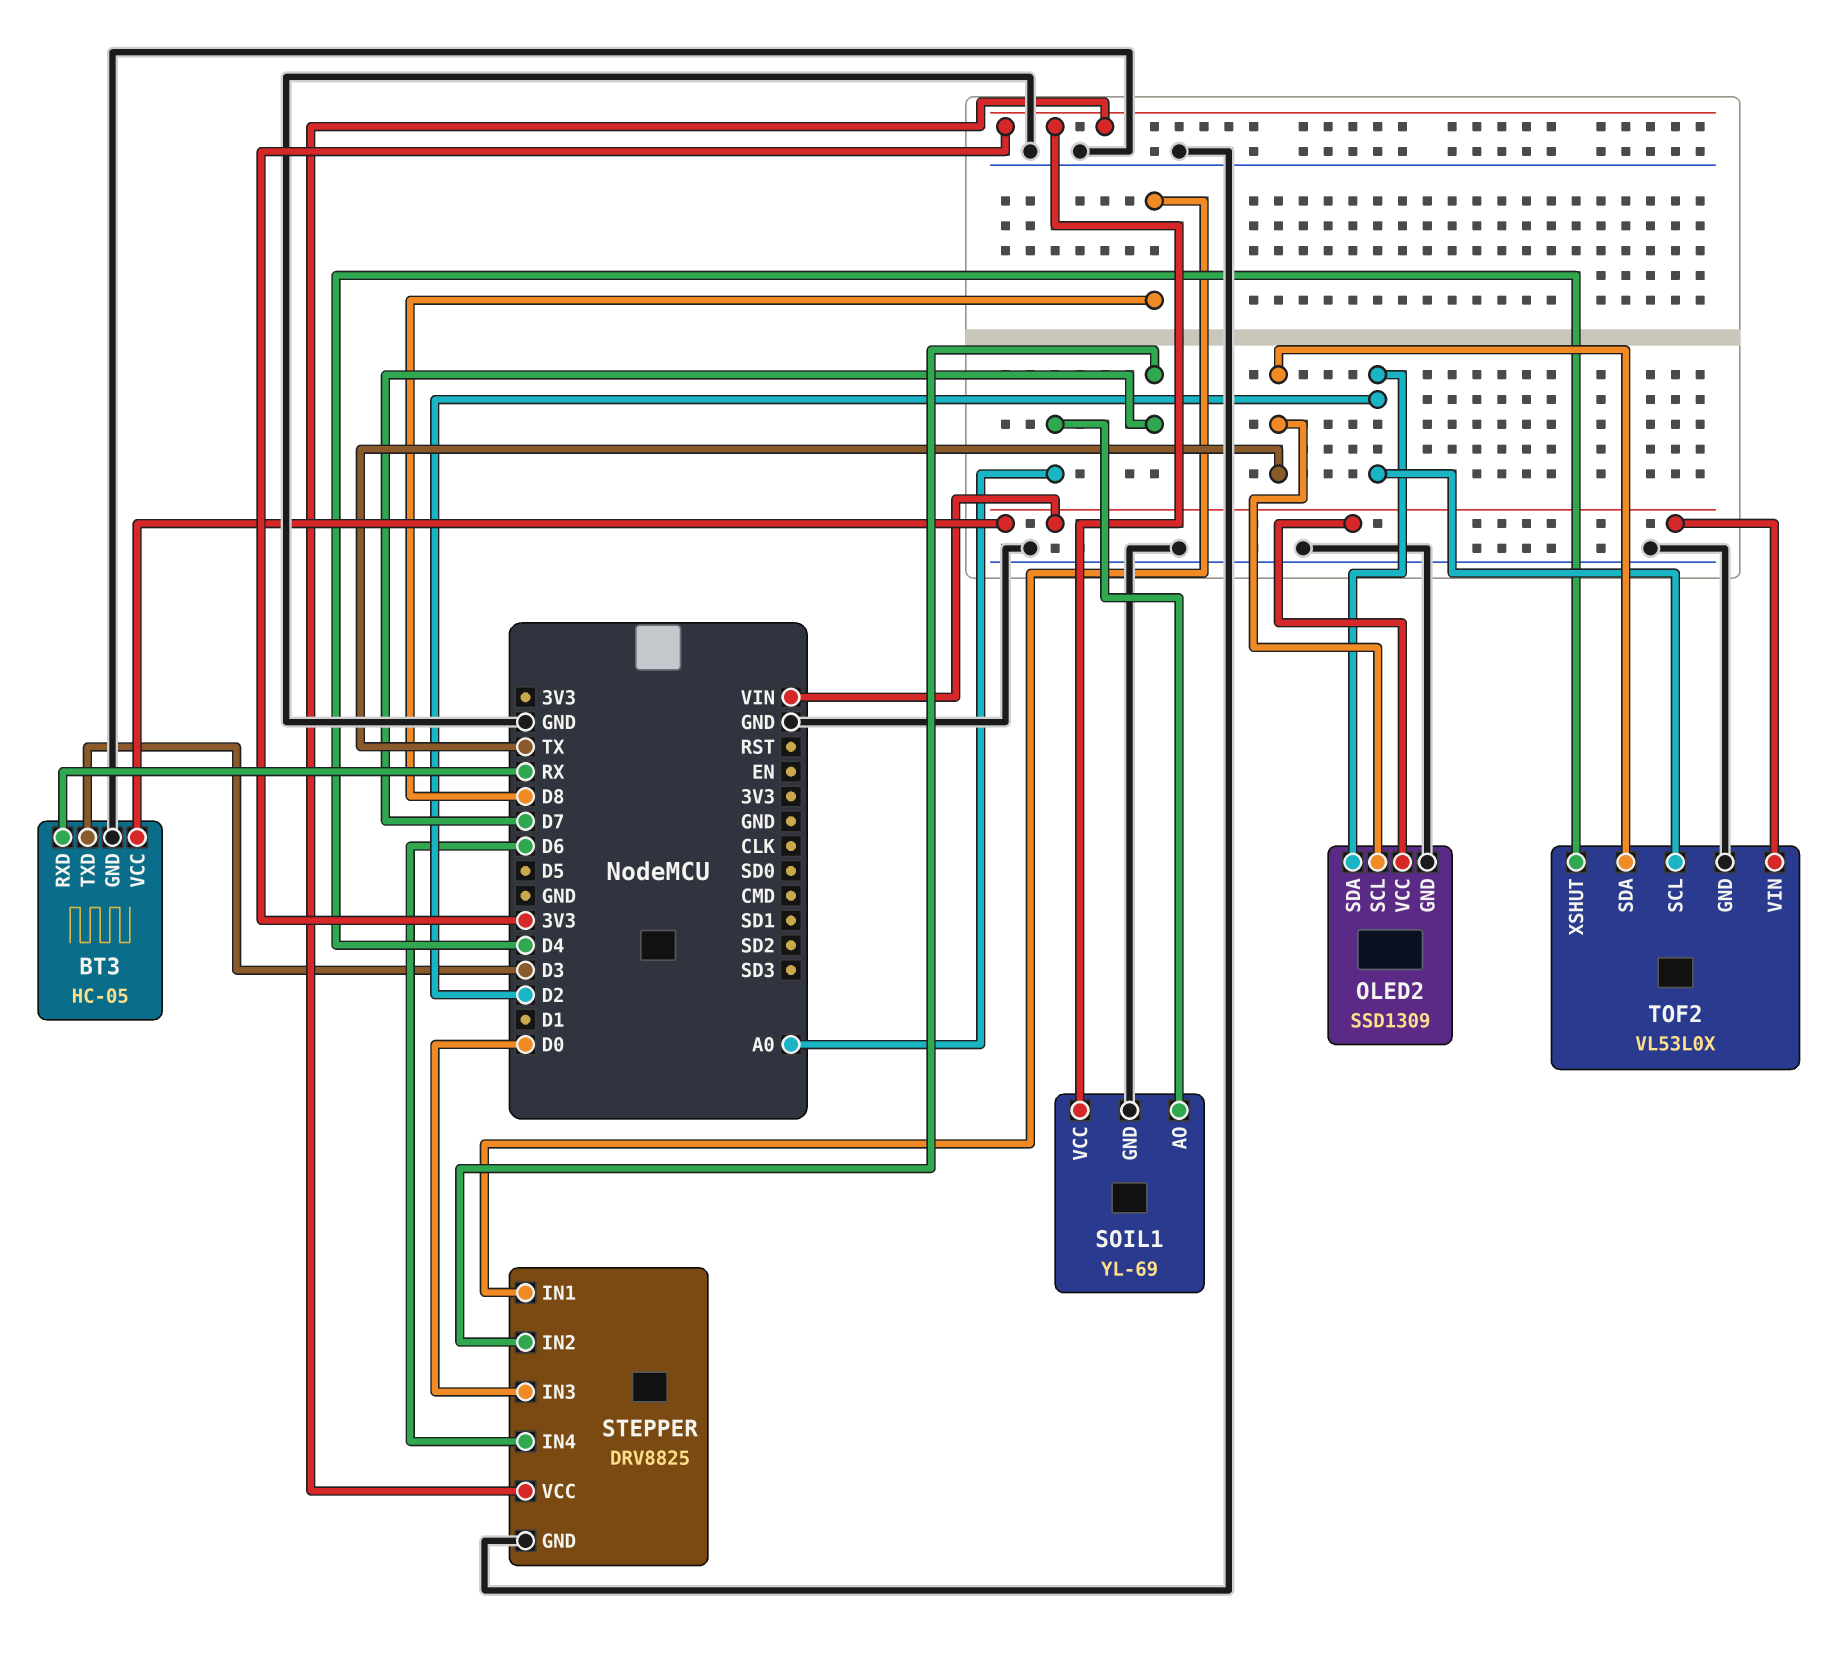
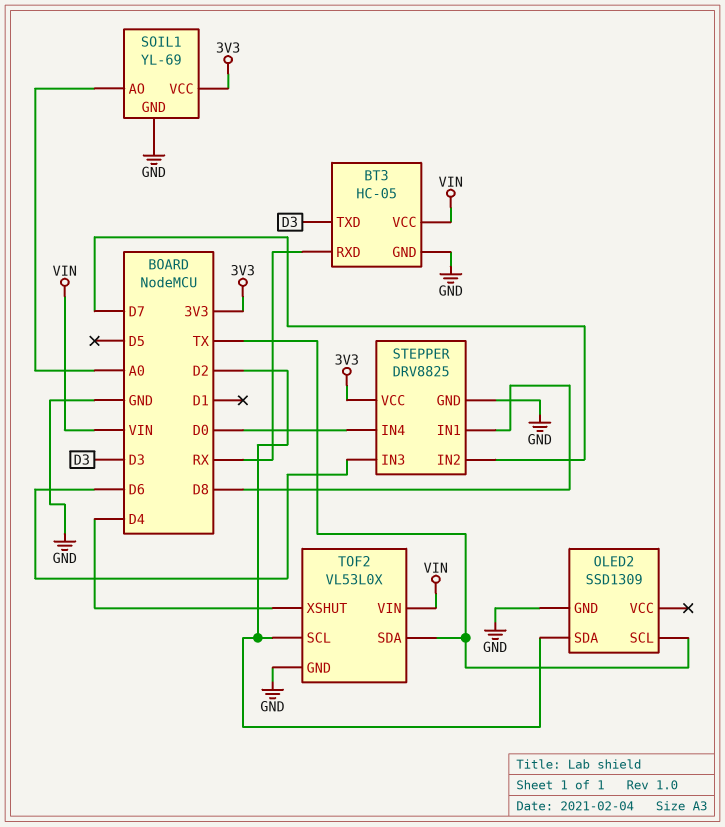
OLED2 pin VCC: VIN -> none
STEPPER pin IN3: D0 -> D6
STEPPER pin IN4: D6 -> D0

